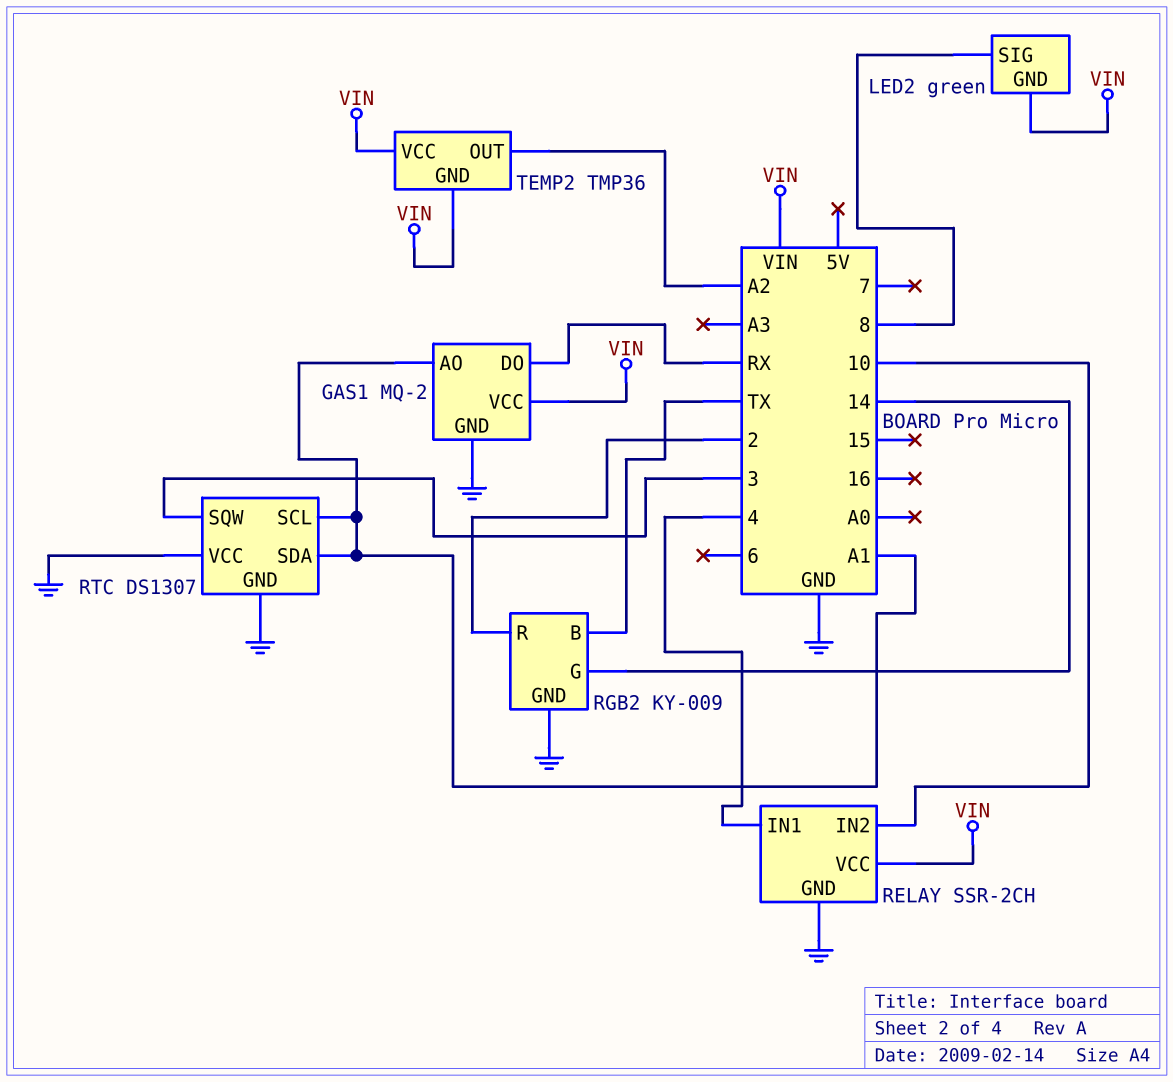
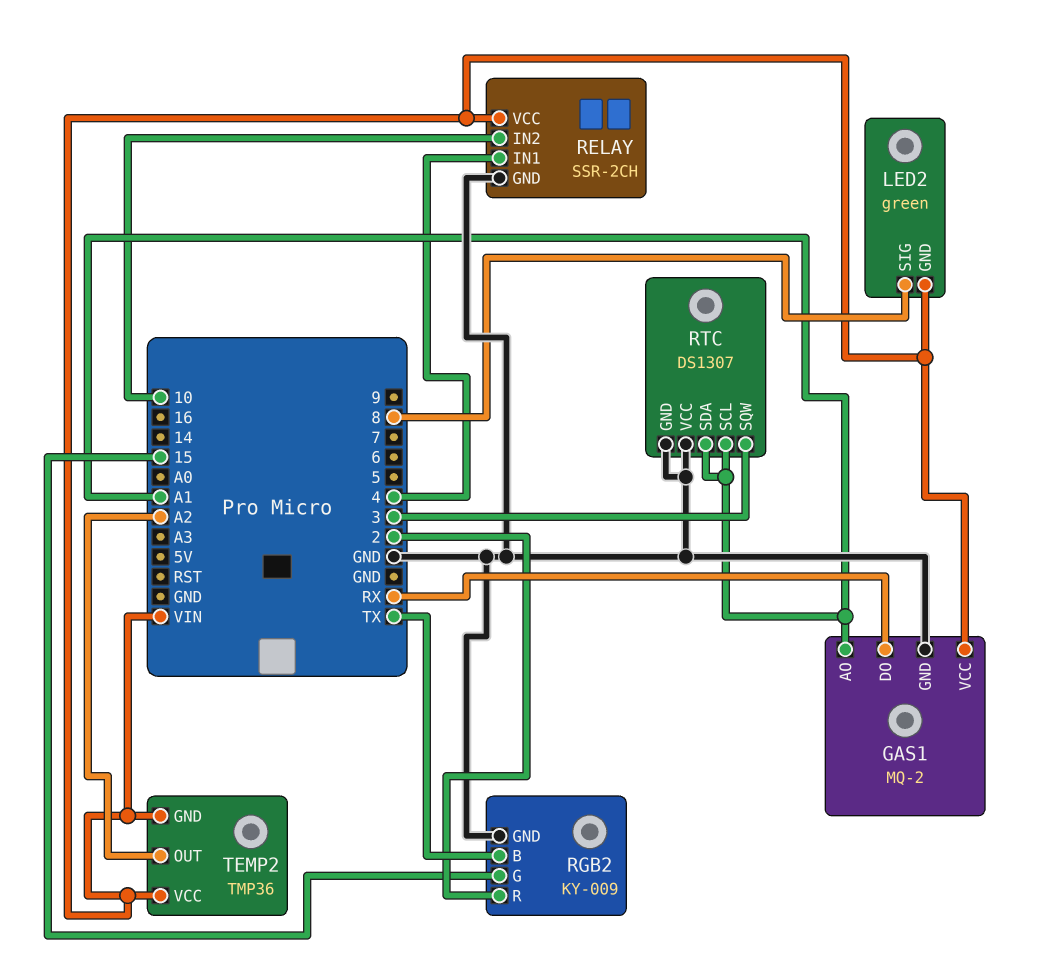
RGB2 pin G: 14 -> 15

